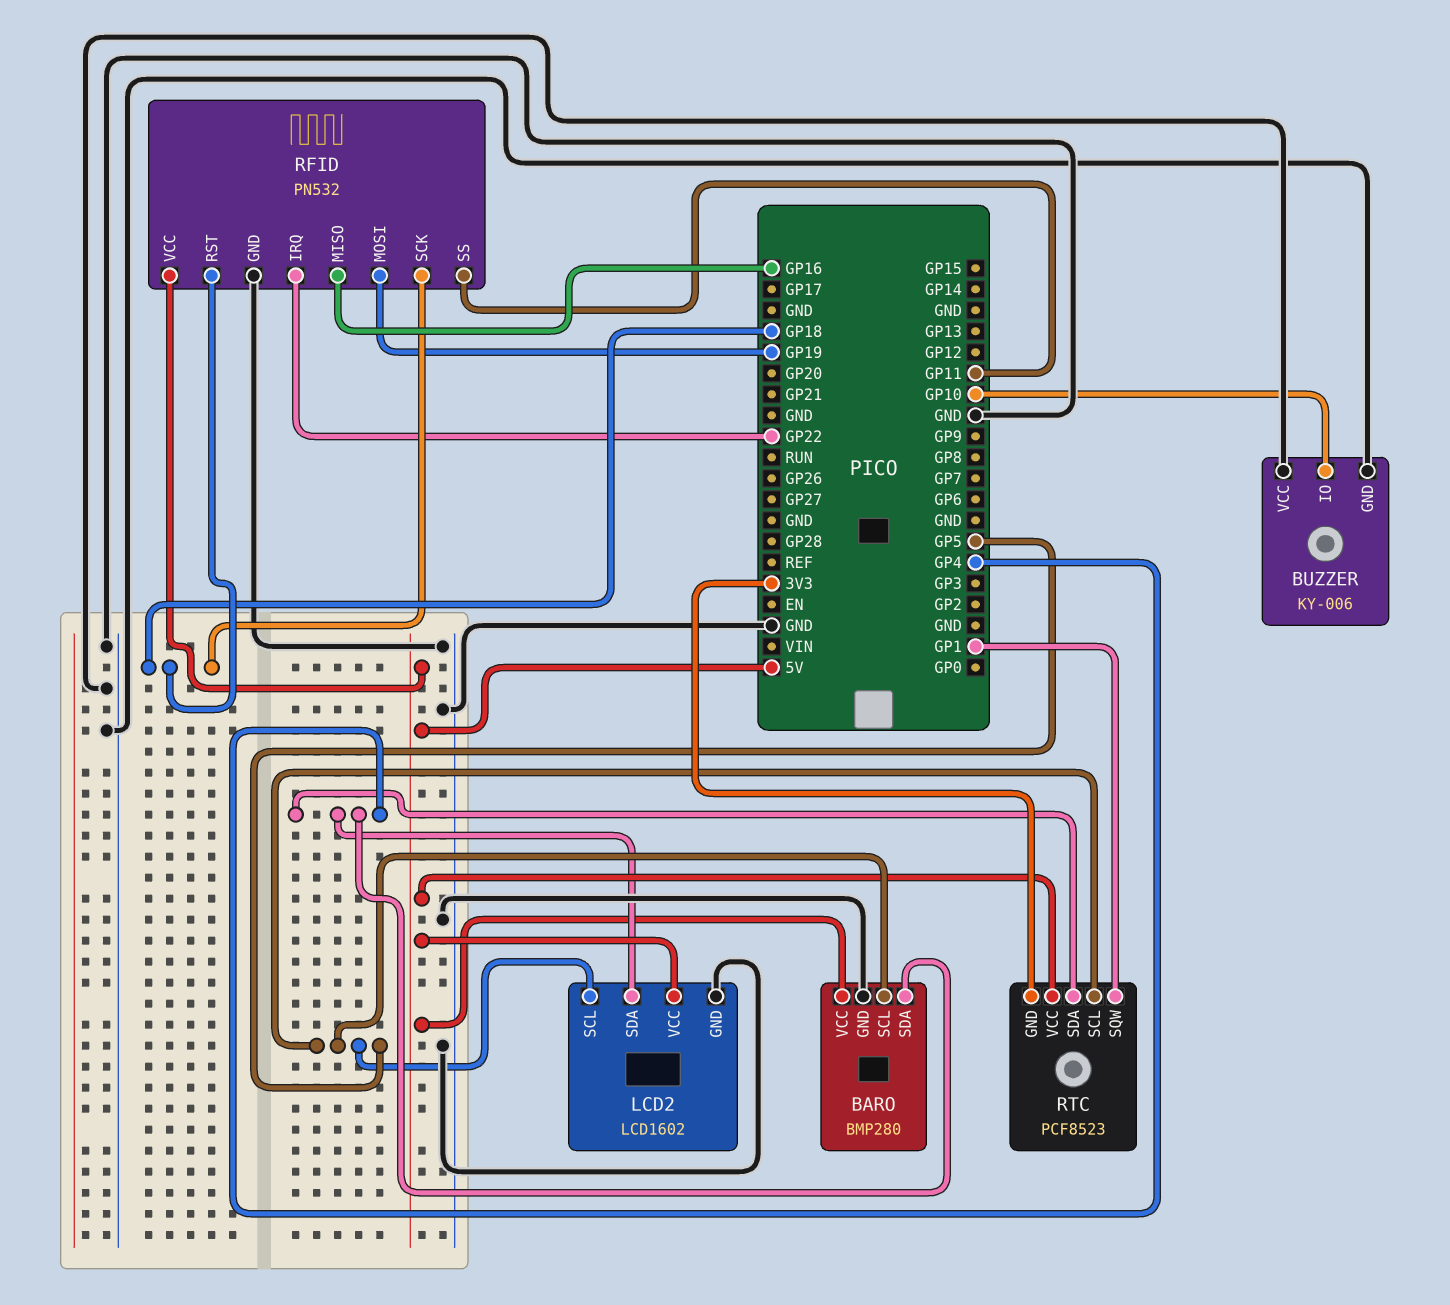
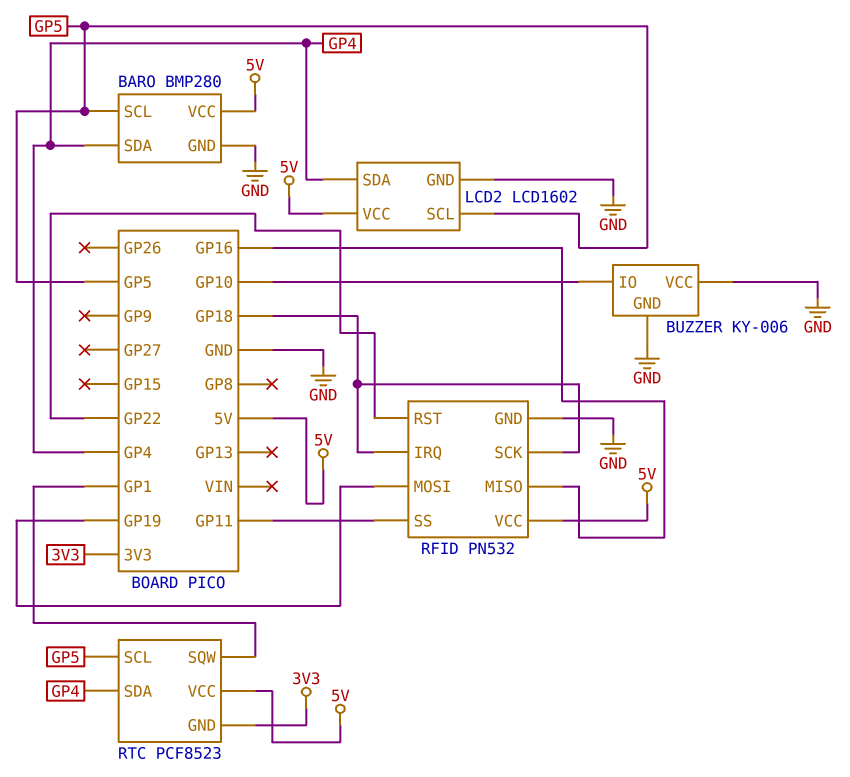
RFID pin IRQ: GP22 -> GP18
RFID pin RST: GP18 -> GP22

